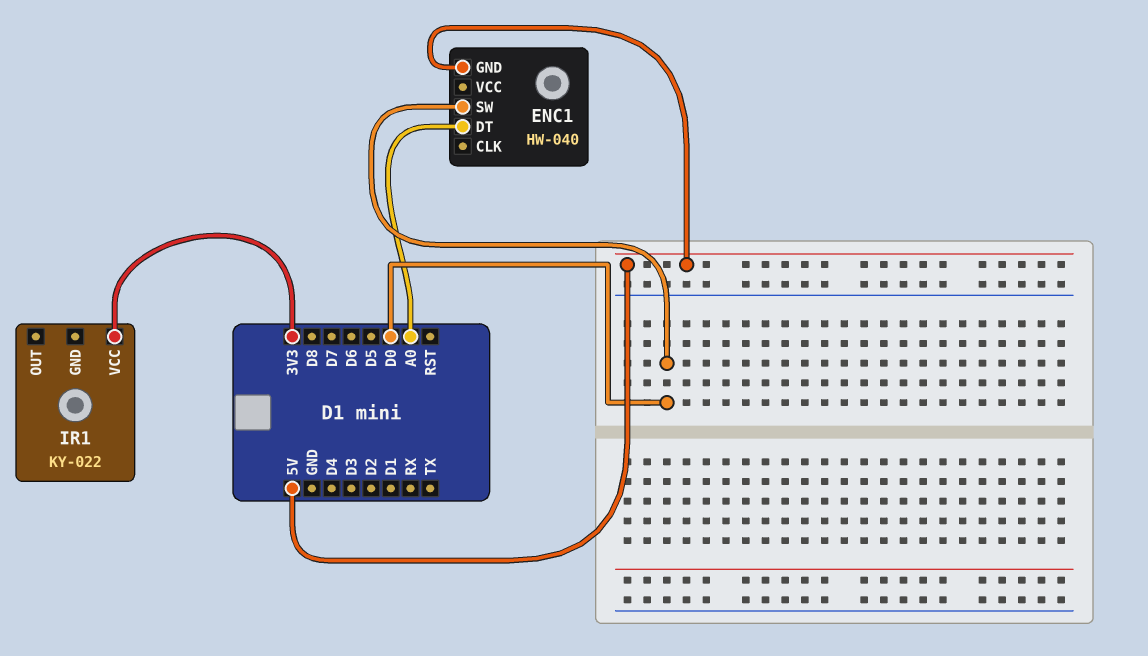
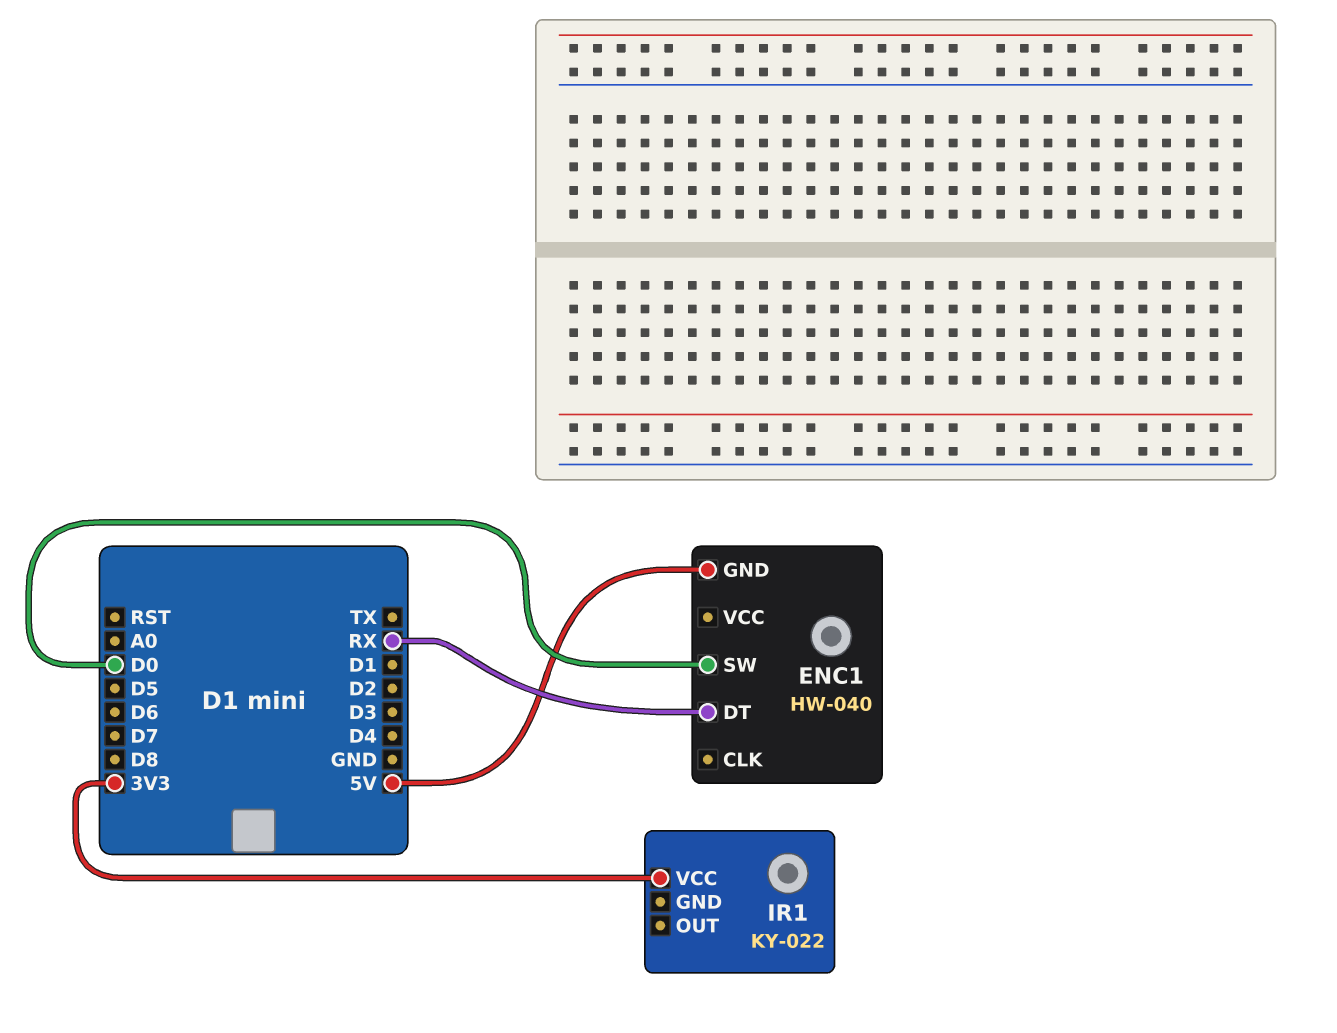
ENC1 pin DT: A0 -> RX

